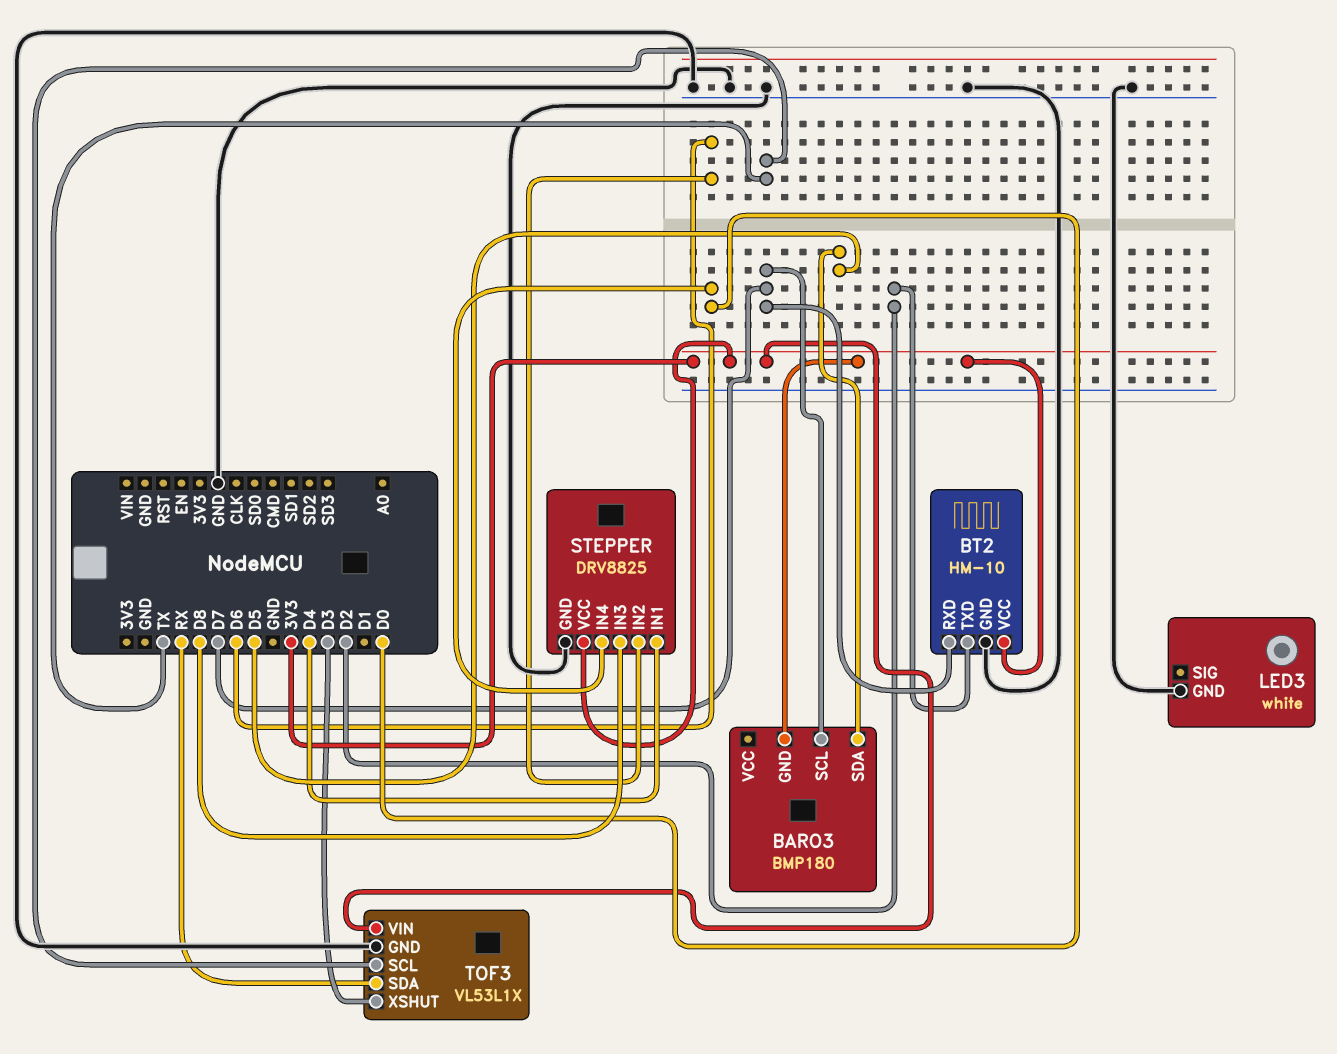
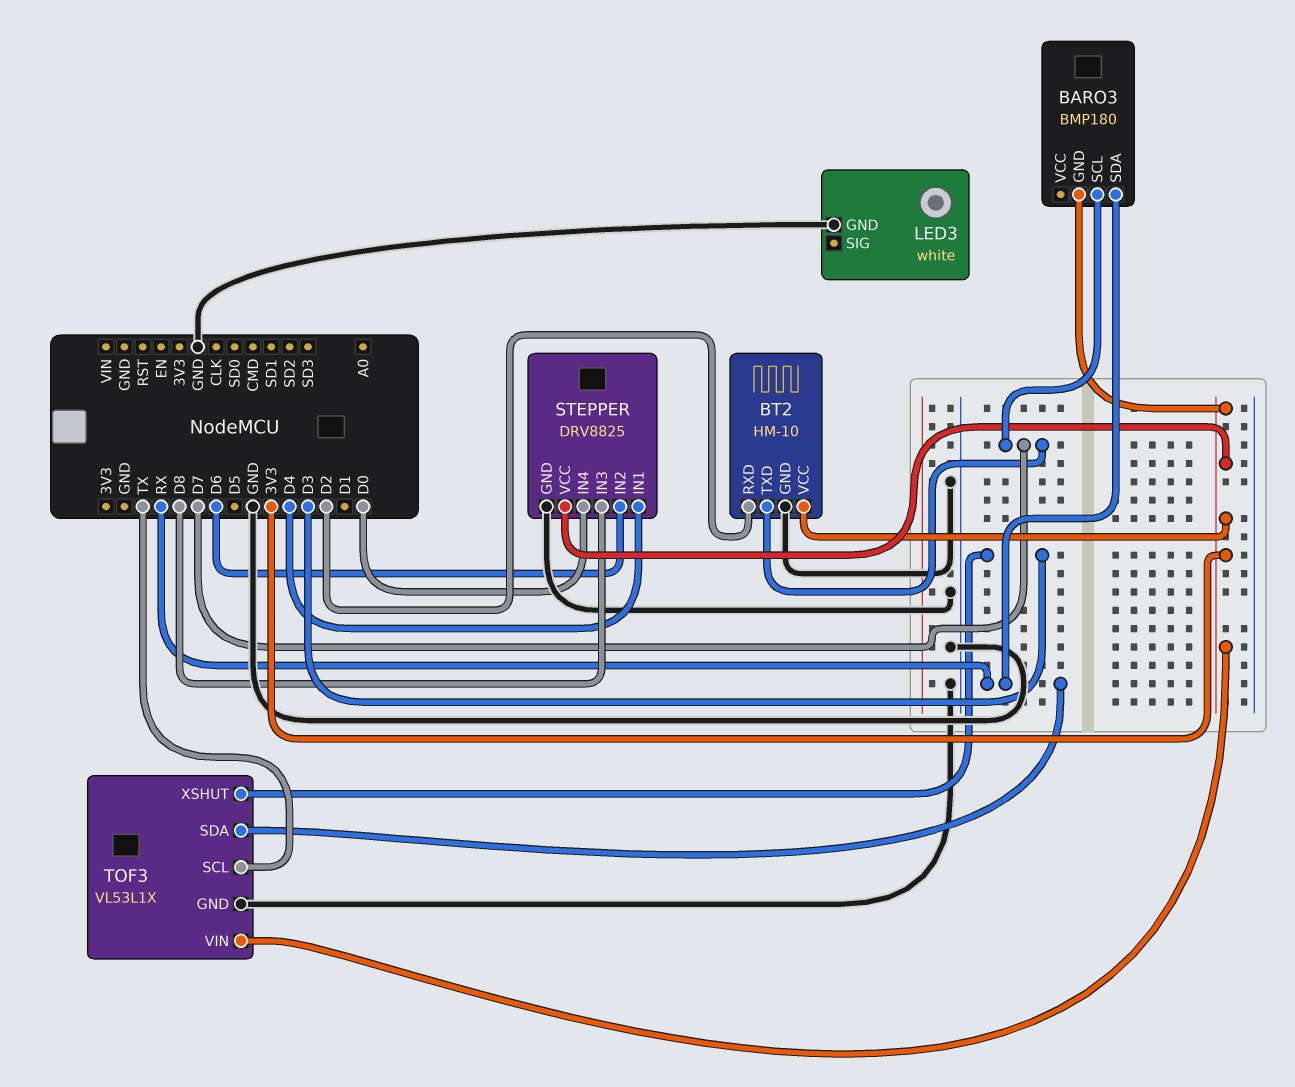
BARO3 pin SDA: D5 -> RX
BT2 pin RXD: D7 -> D2
BT2 pin TXD: D2 -> D7

